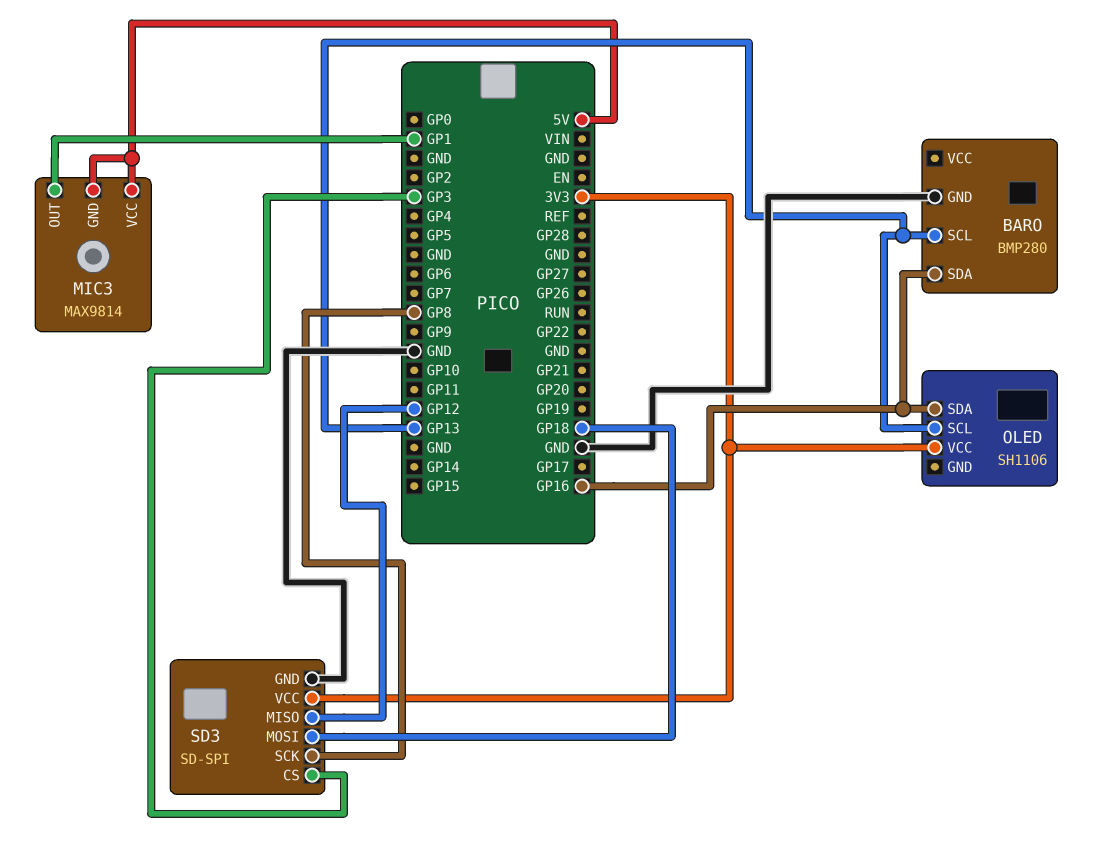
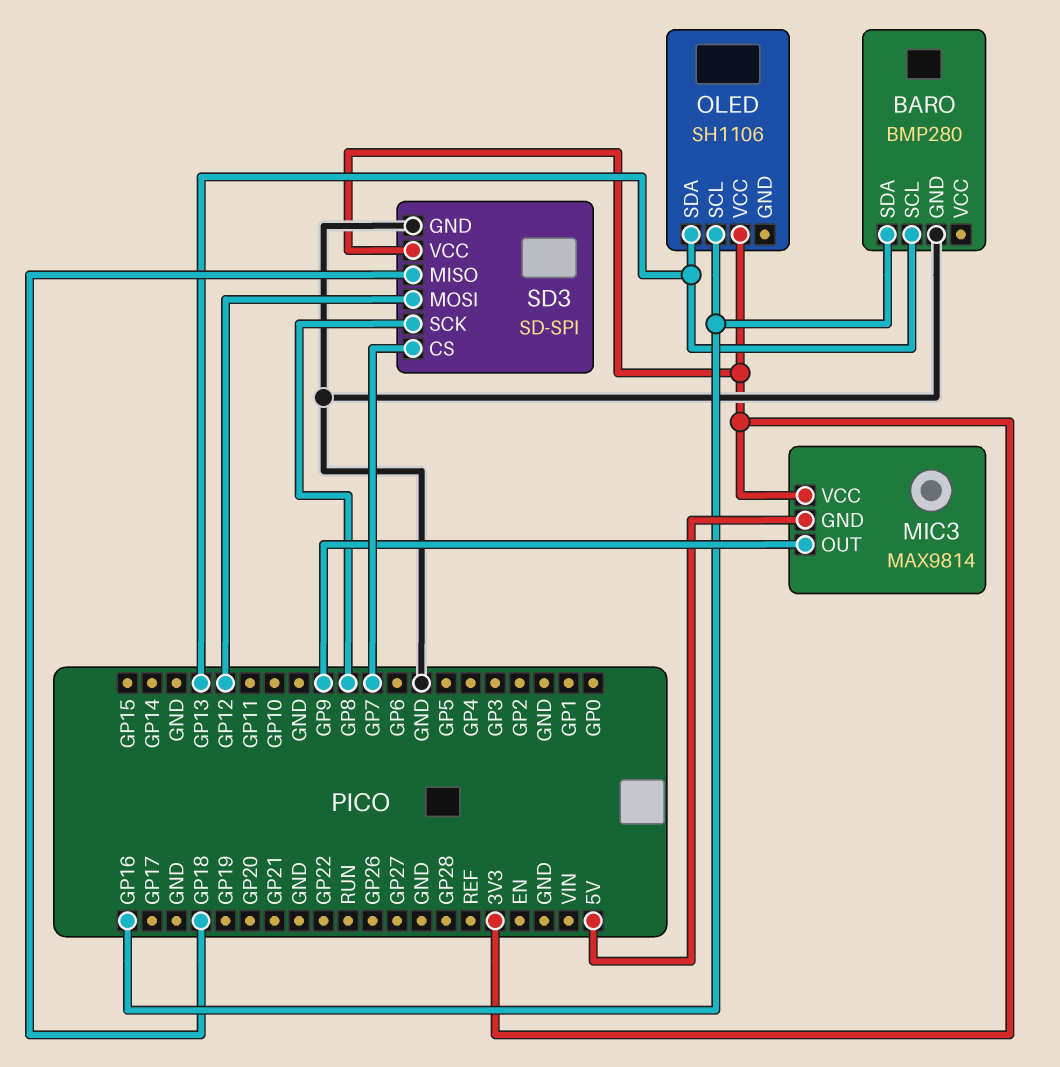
MIC3 pin OUT: GP1 -> GP9
MIC3 pin VCC: 5V -> 3V3
OLED pin SCL: GP13 -> GP16
OLED pin SDA: GP16 -> GP13
SD3 pin CS: GP3 -> GP7
SD3 pin MISO: GP12 -> GP18
SD3 pin MOSI: GP18 -> GP12

